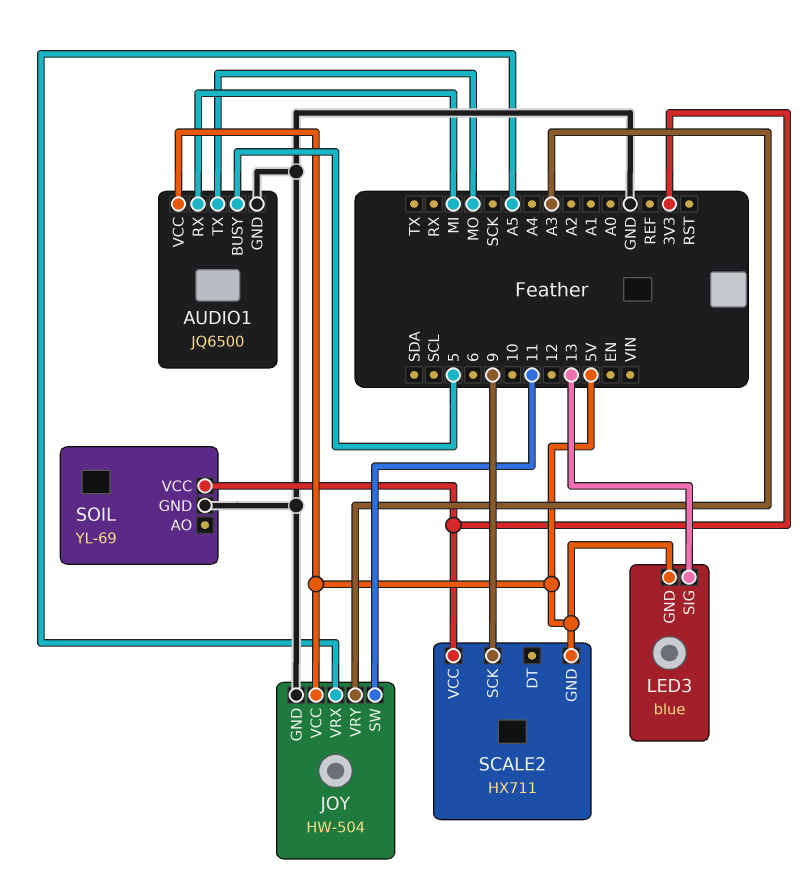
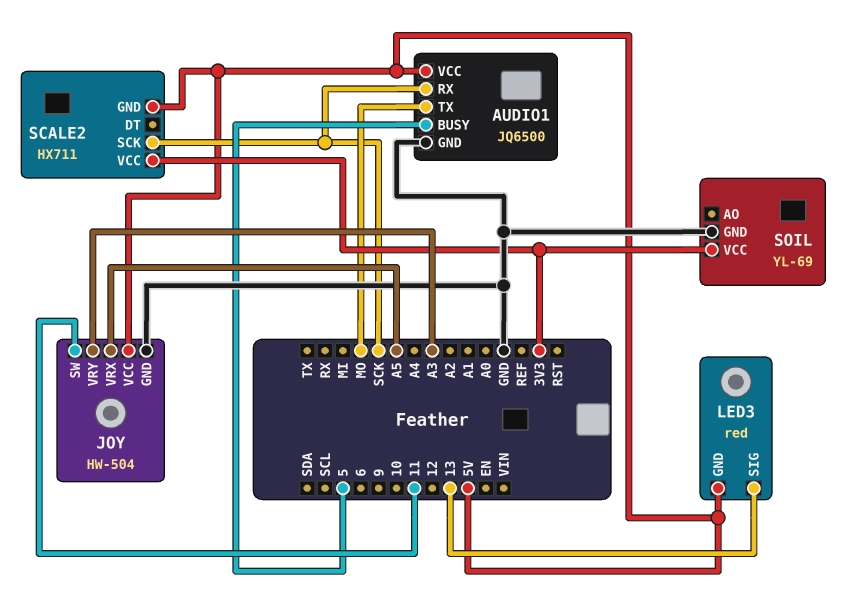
AUDIO1 pin RX: MI -> SCK
LED3: blue -> red
SCALE2 pin SCK: 9 -> SCK

